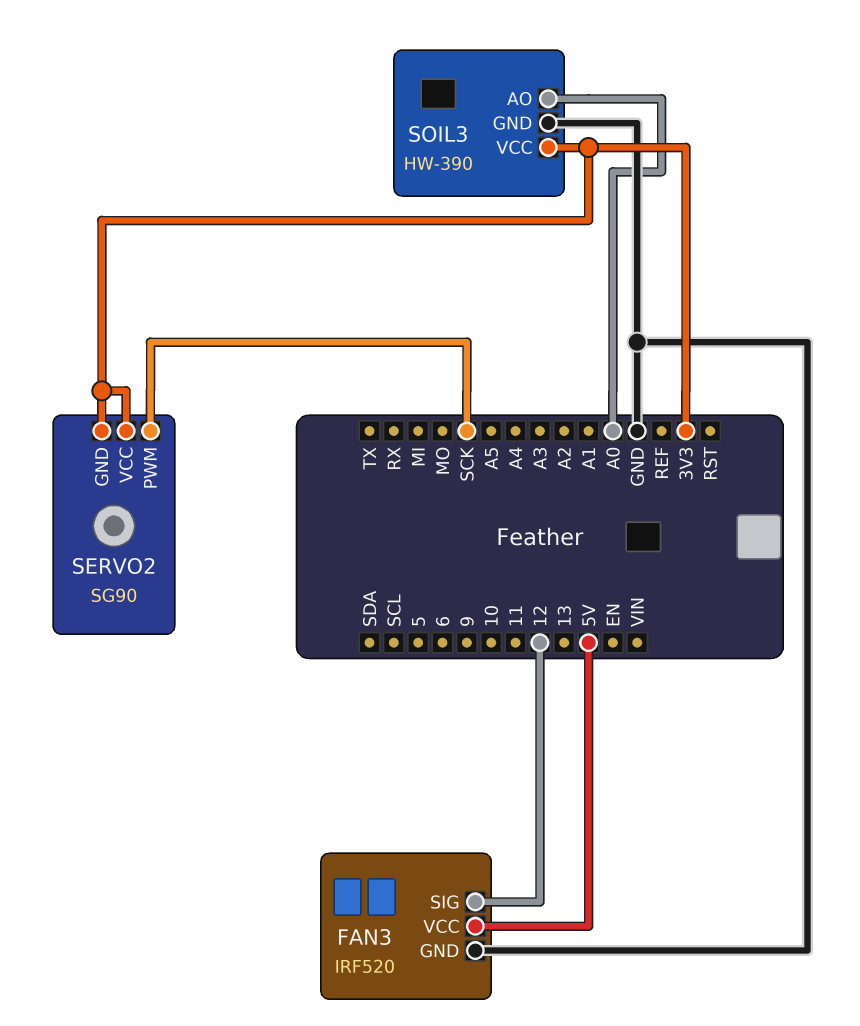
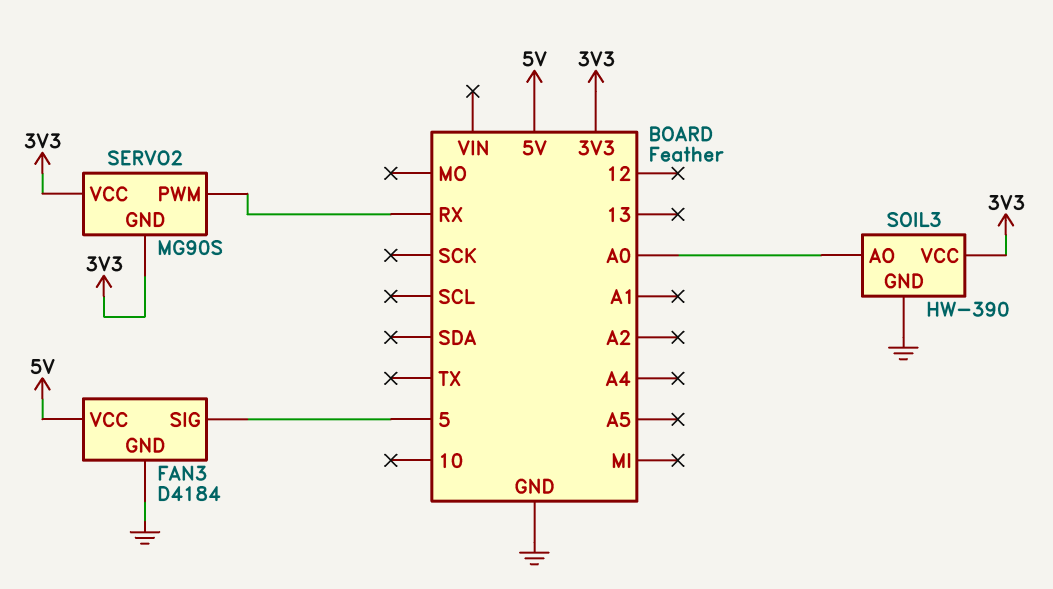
FAN3: IRF520 -> D4184
FAN3 pin SIG: 12 -> 5
SERVO2: SG90 -> MG90S
SERVO2 pin PWM: SCK -> RX

